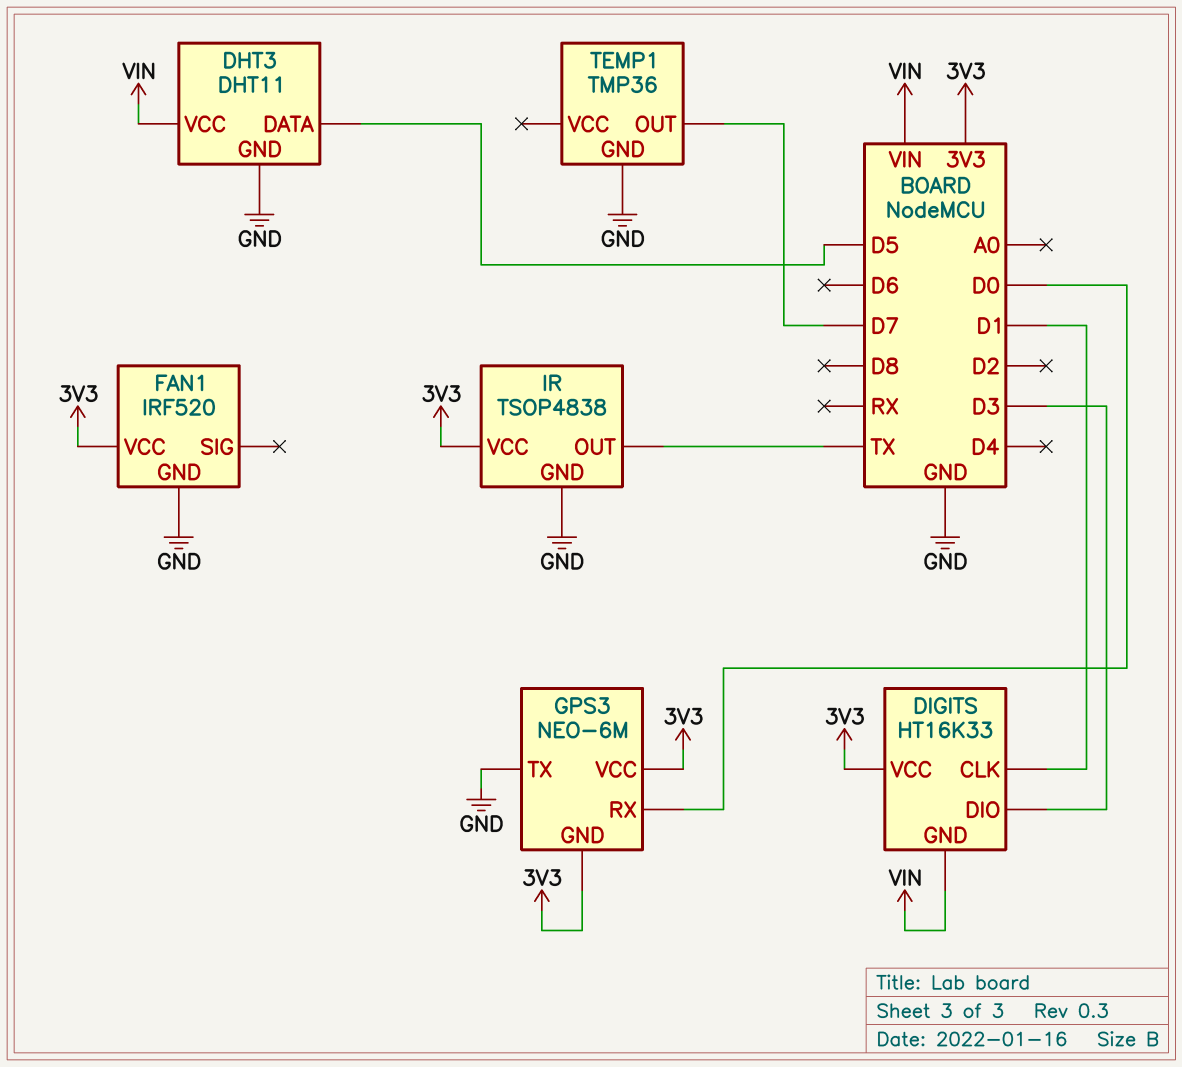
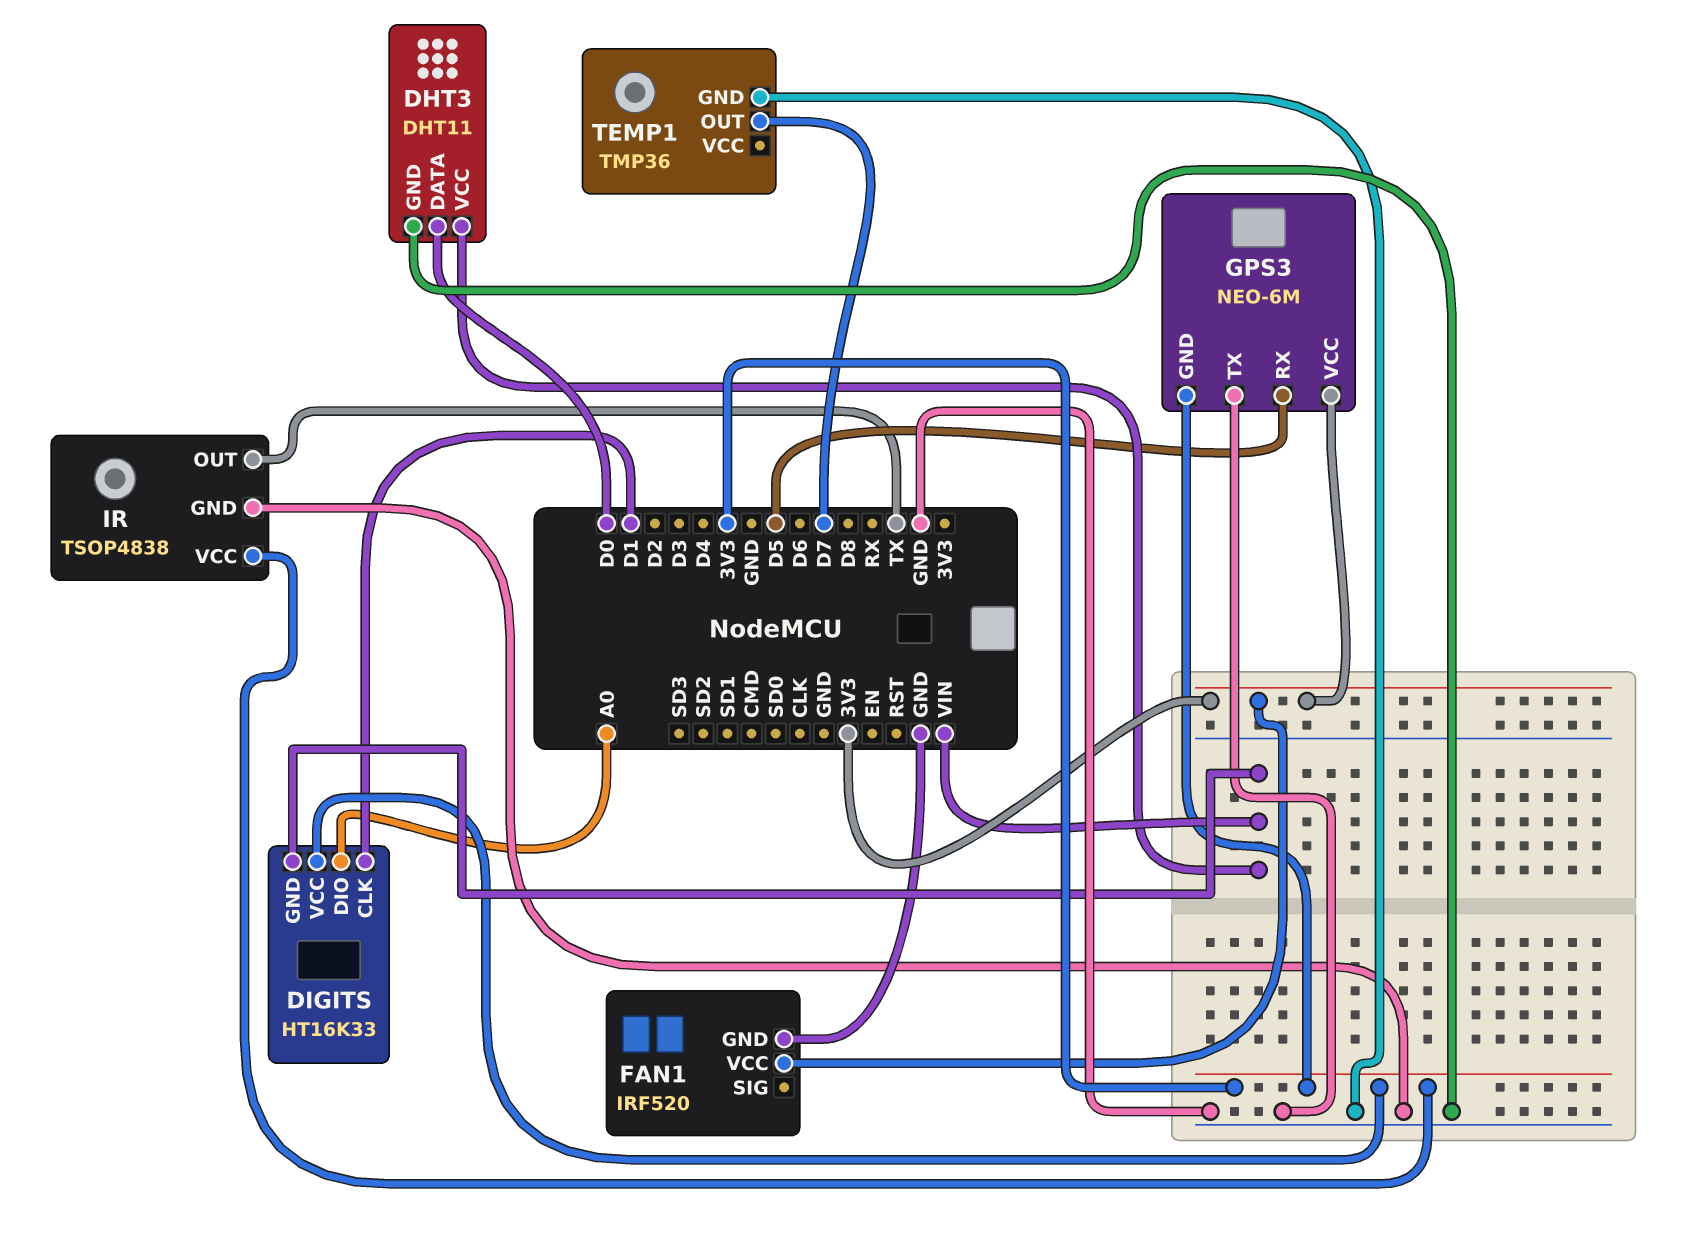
DHT3 pin DATA: D5 -> D0
DIGITS pin DIO: D3 -> A0
GPS3 pin RX: D0 -> D5

